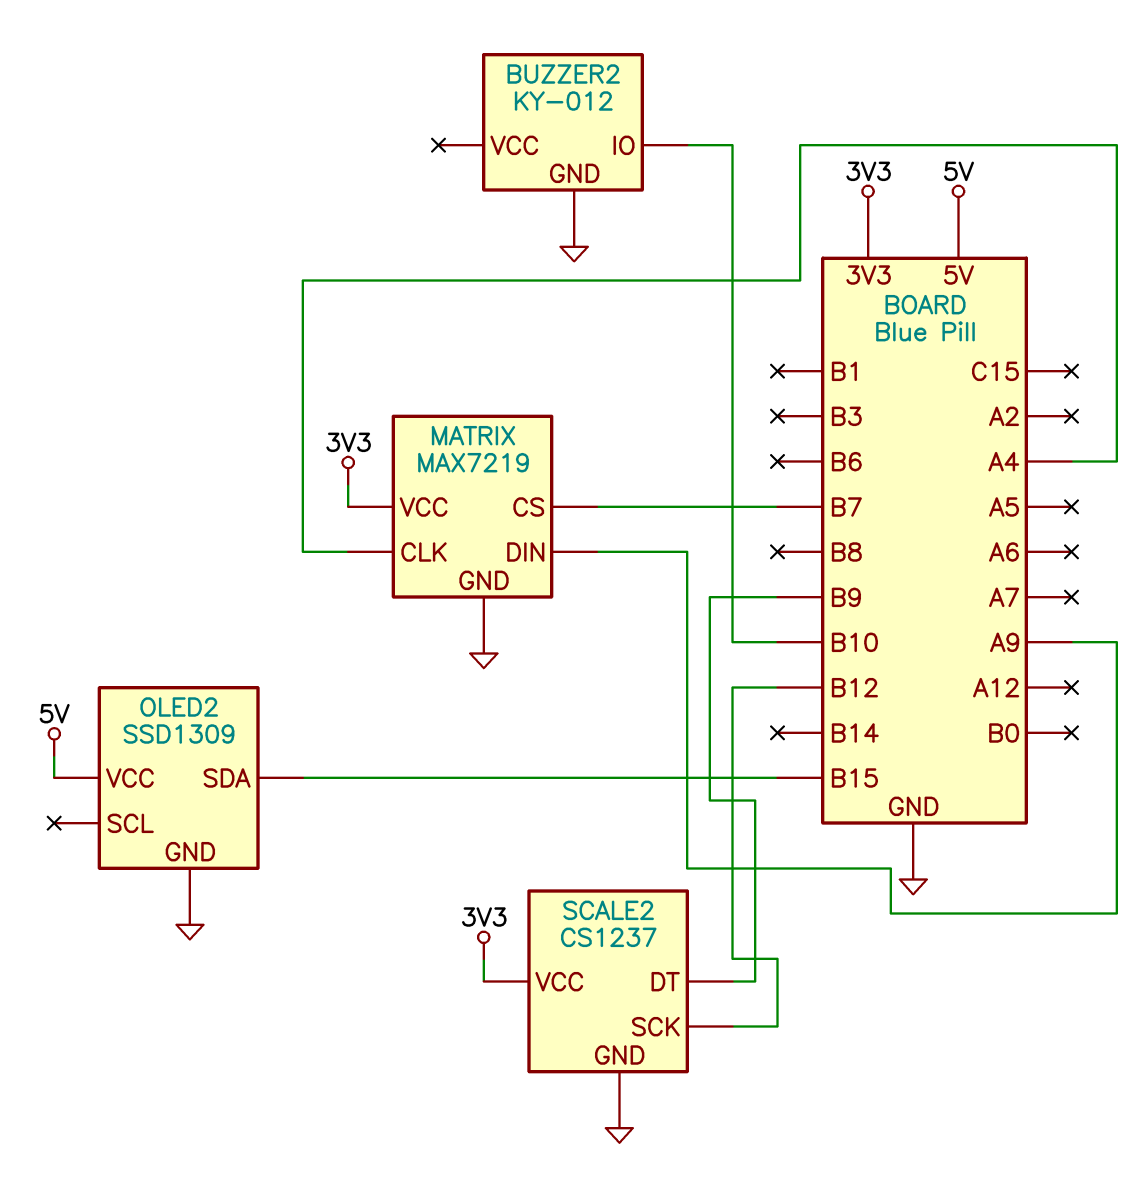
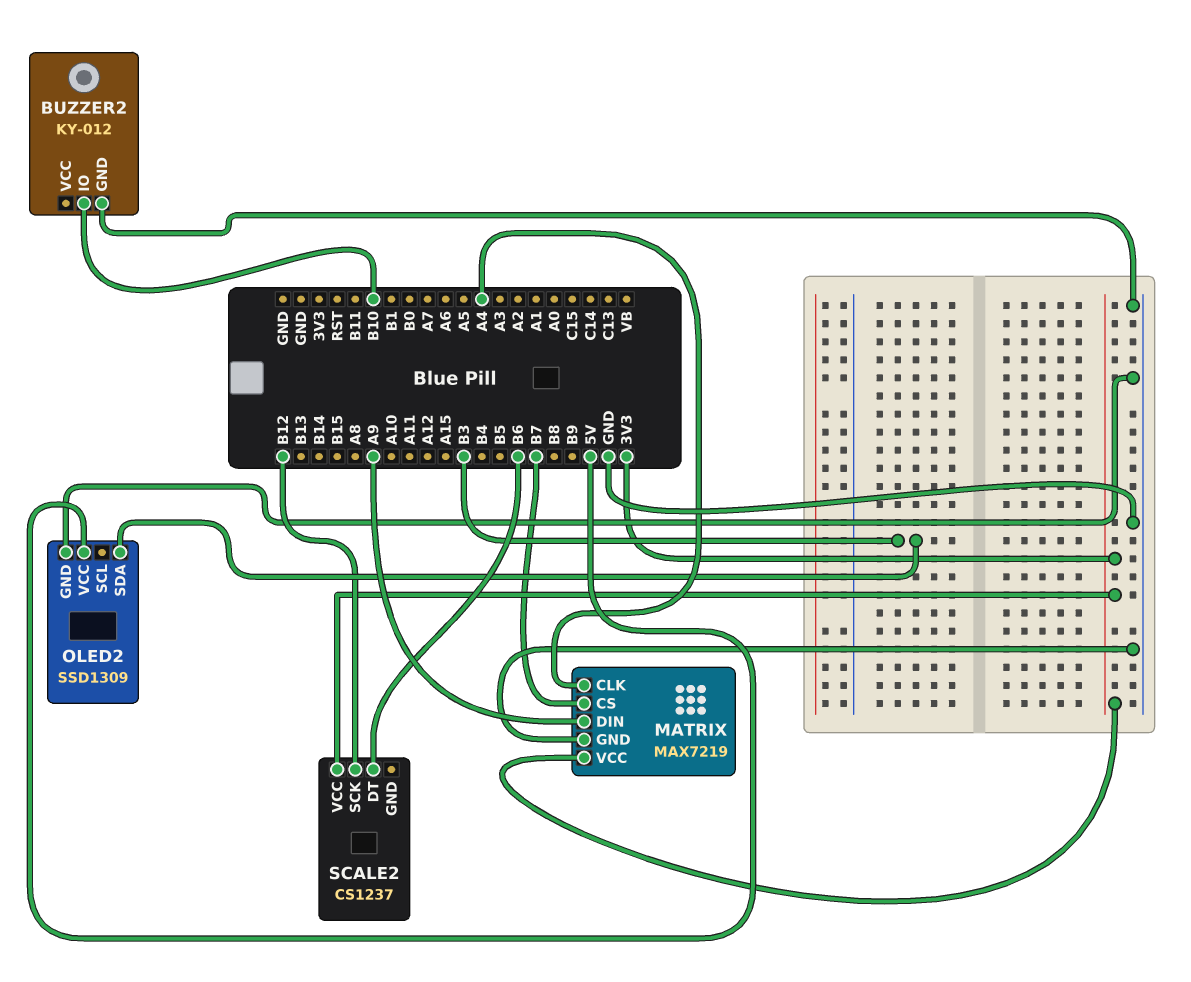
OLED2 pin SDA: B15 -> B3
SCALE2 pin DT: B9 -> B6
SCALE2 pin GND: GND -> none

